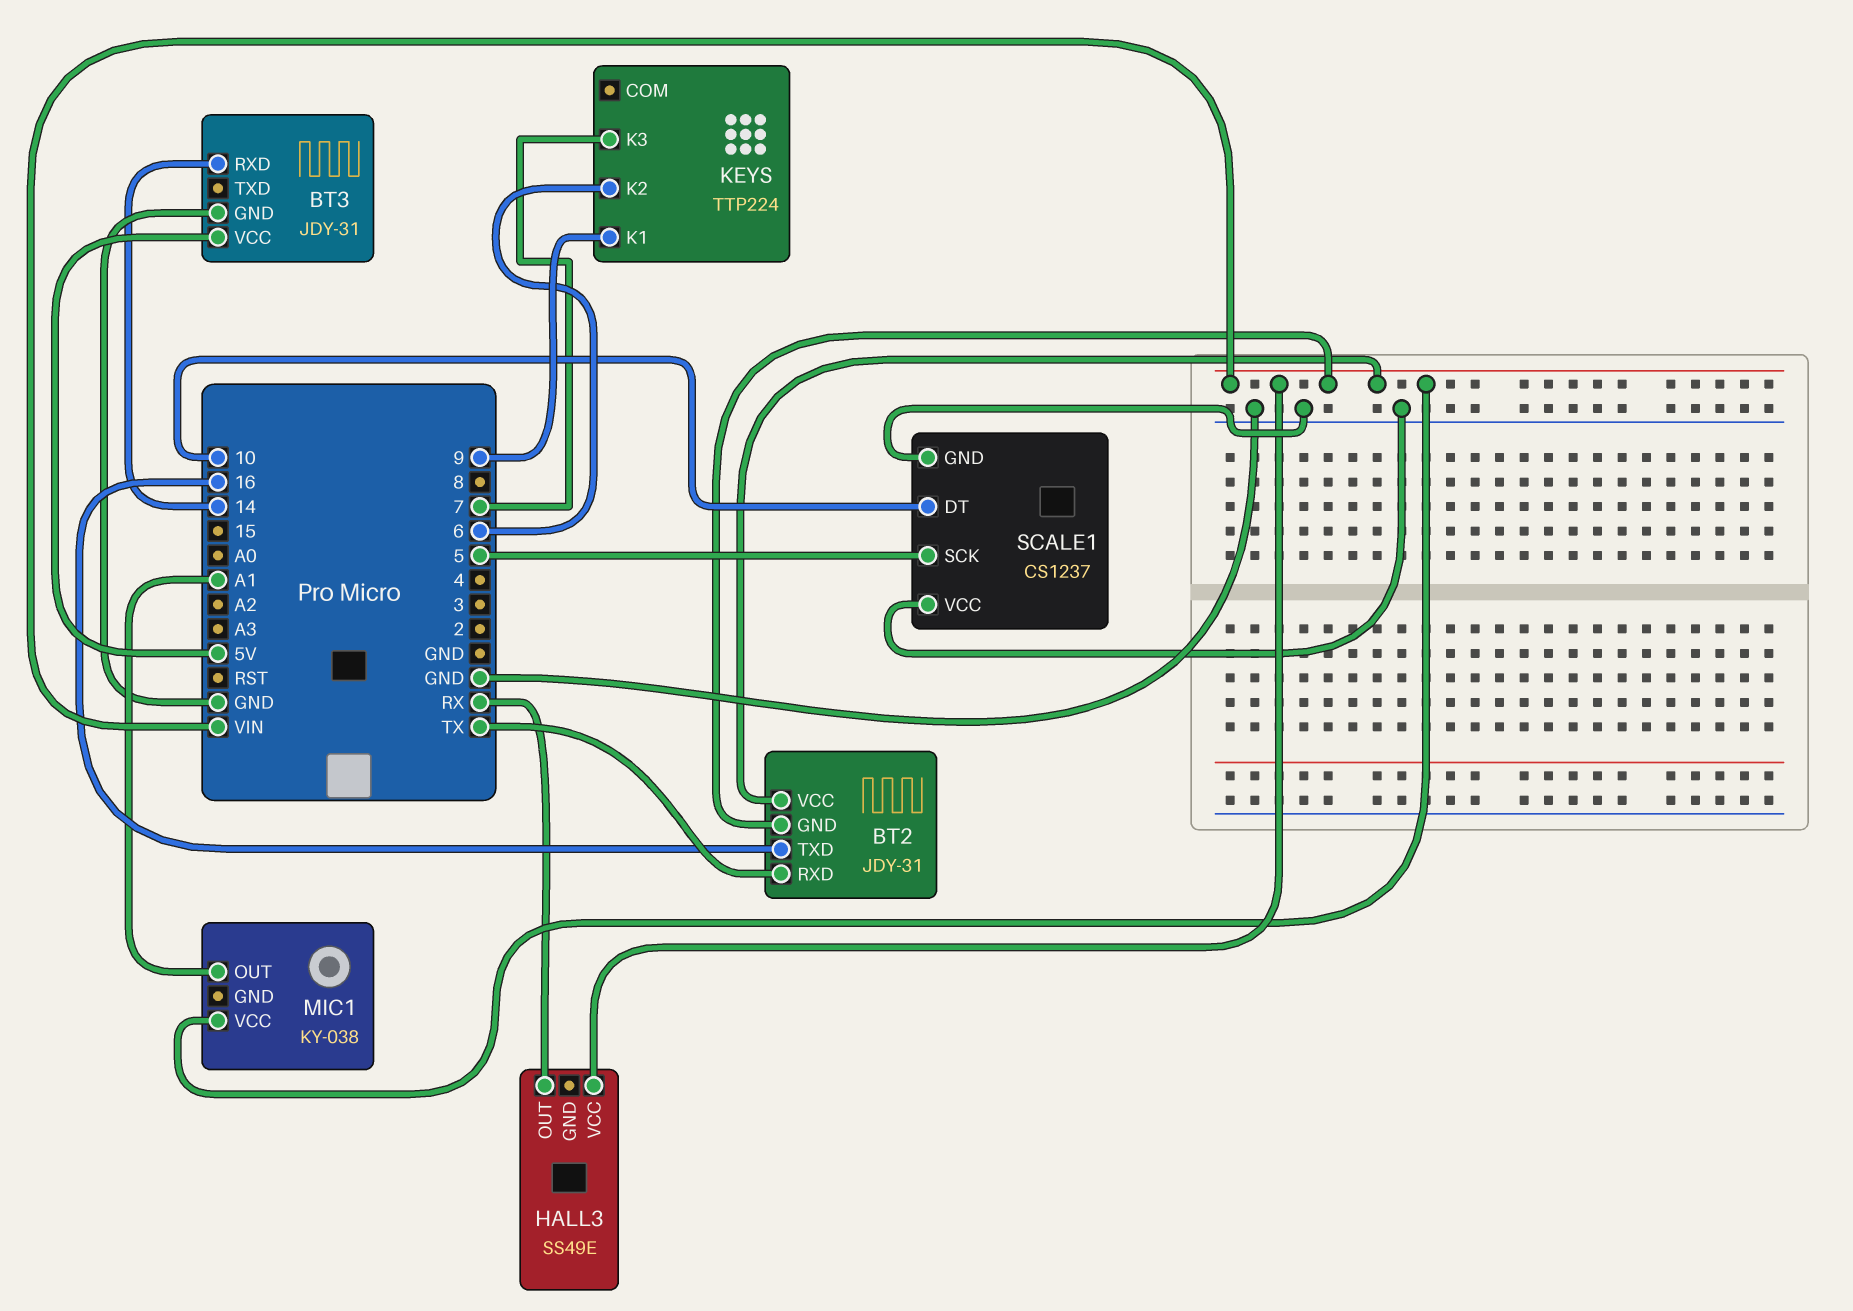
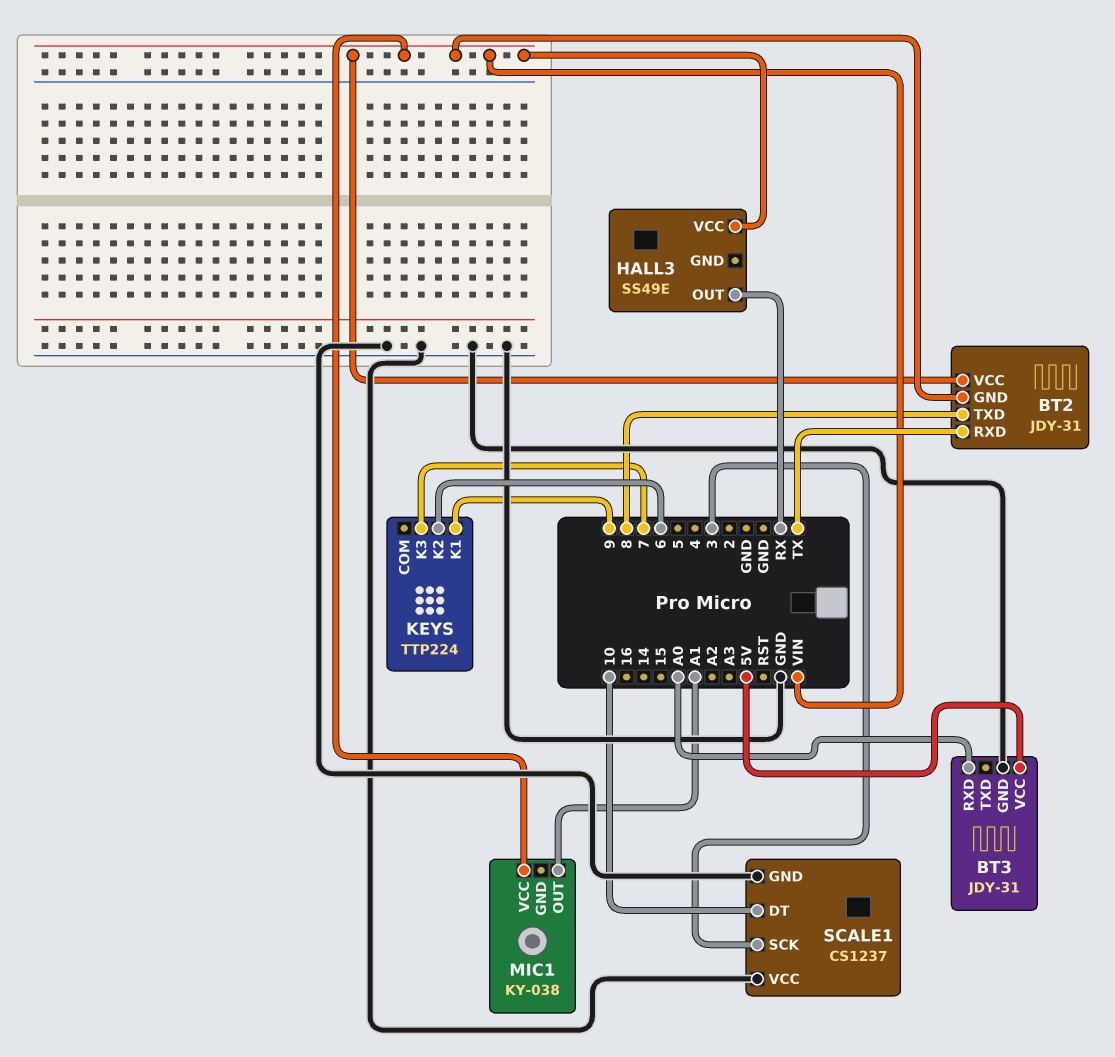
BT2 pin TXD: 16 -> 8
BT3 pin RXD: 14 -> A0
SCALE1 pin SCK: 5 -> 3

